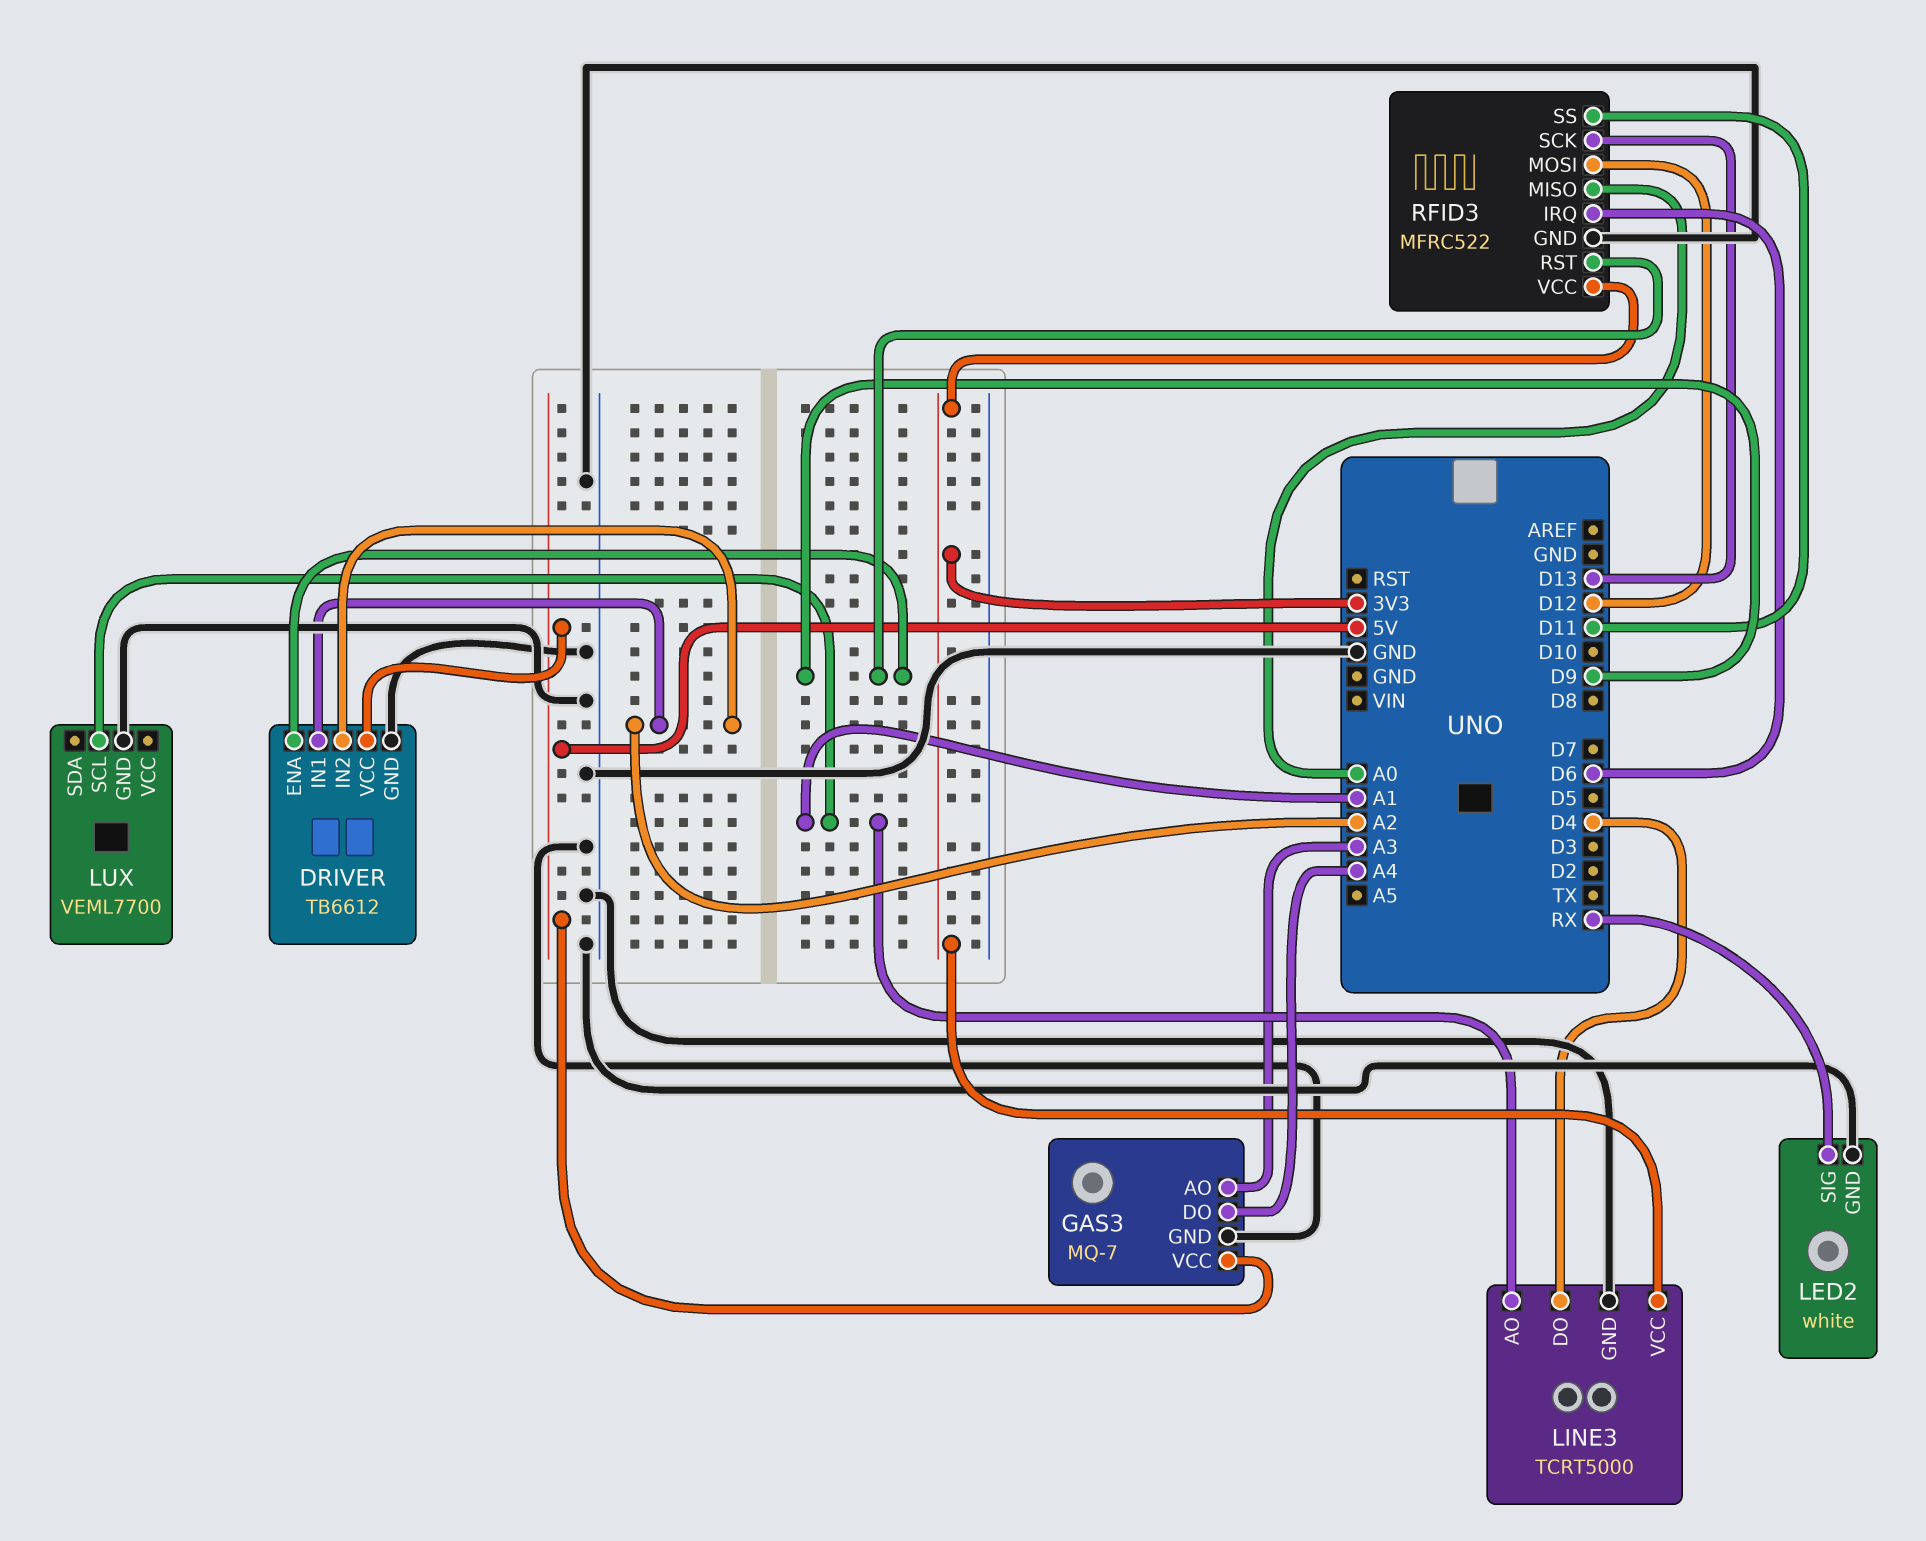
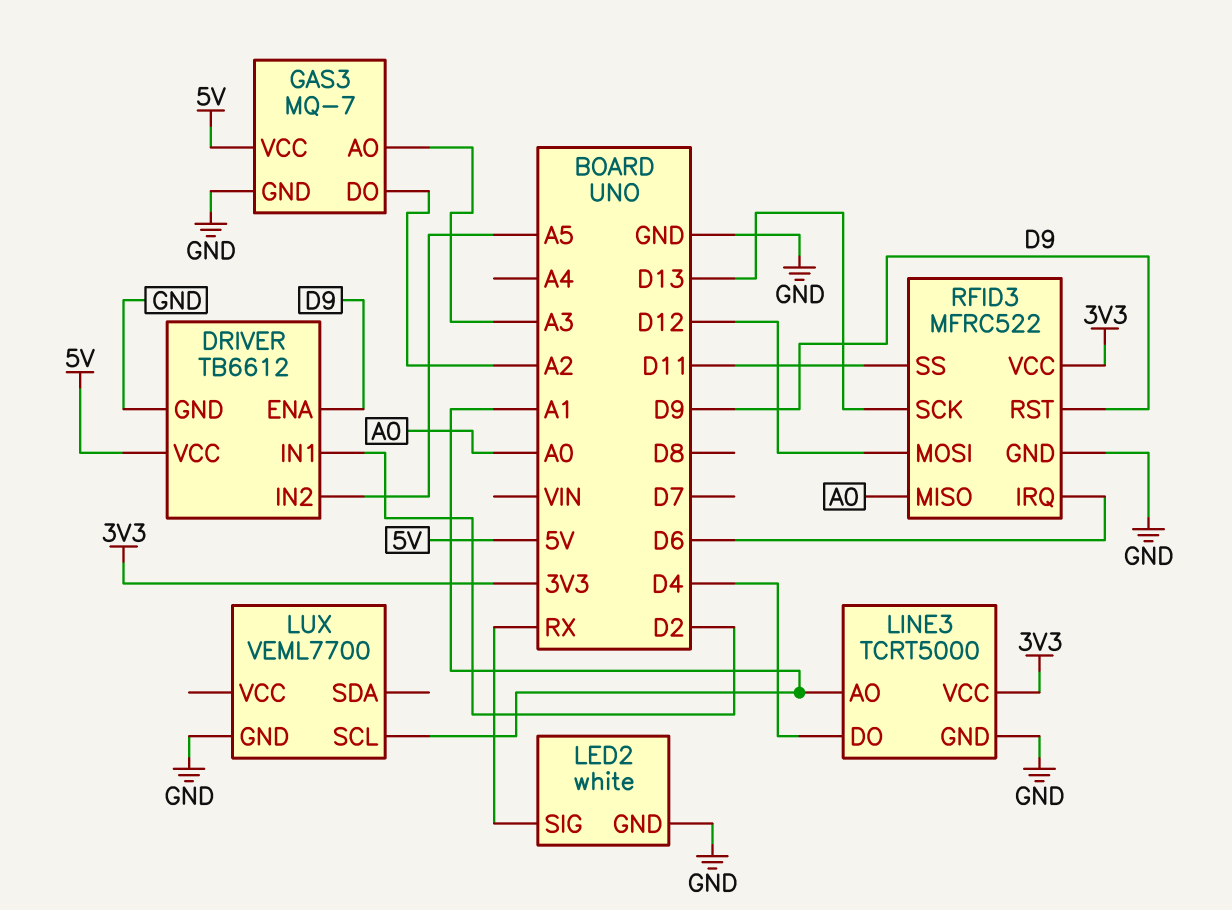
DRIVER pin IN1: A2 -> D2
DRIVER pin IN2: A2 -> A5
GAS3 pin DO: A4 -> A2

